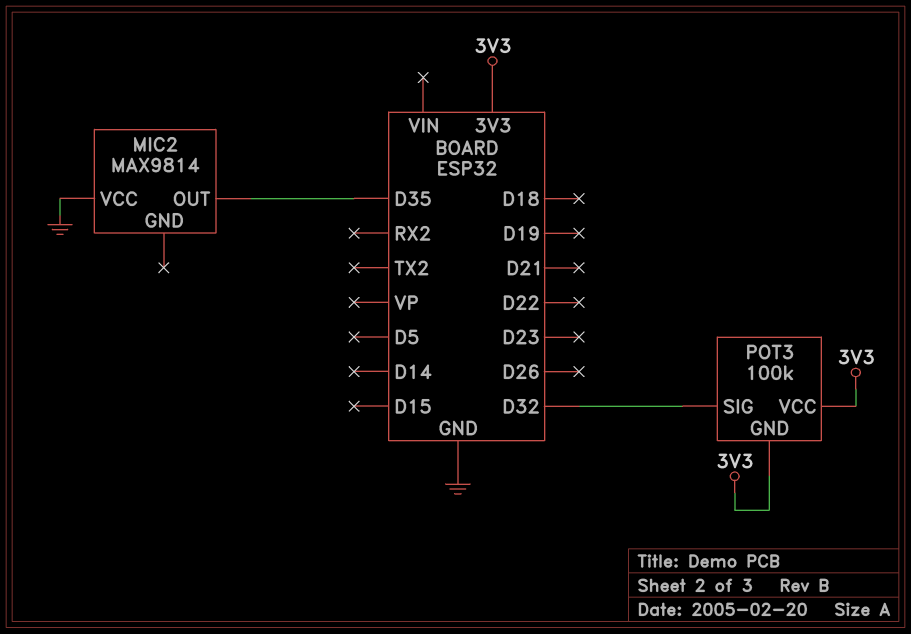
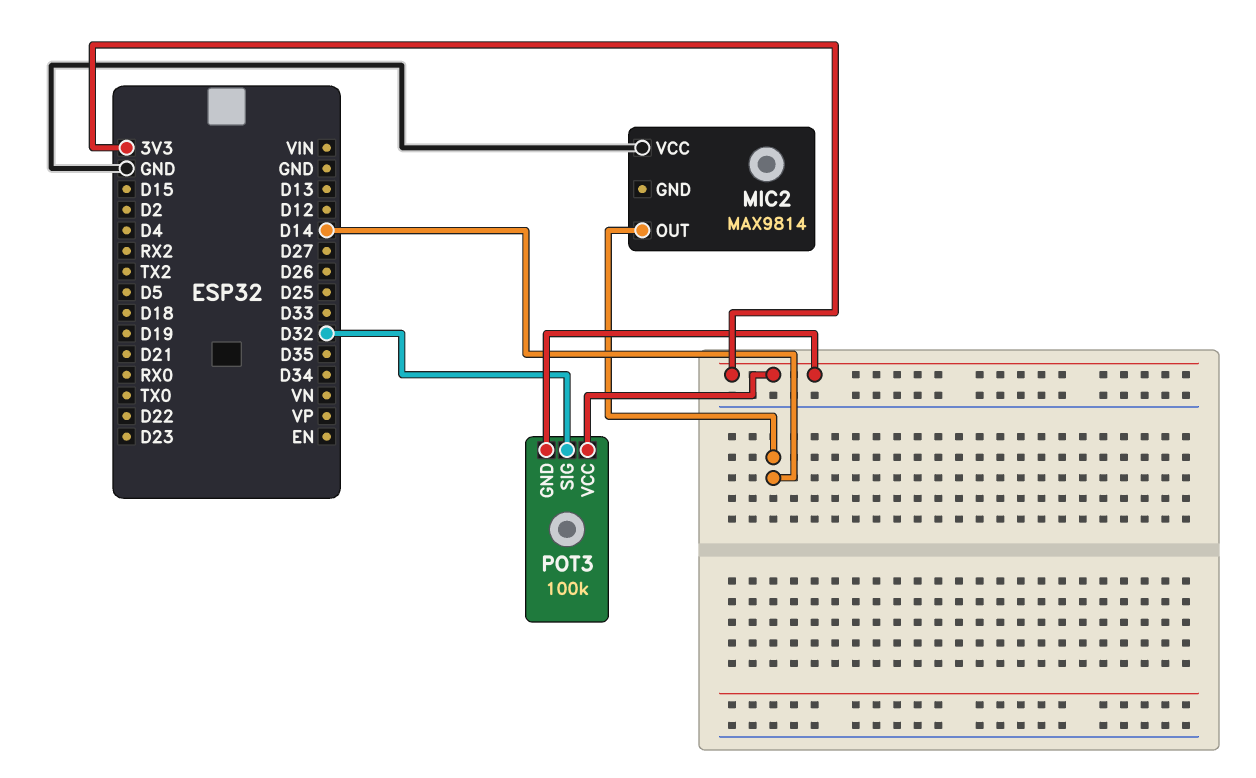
MIC2 pin OUT: D35 -> D14

